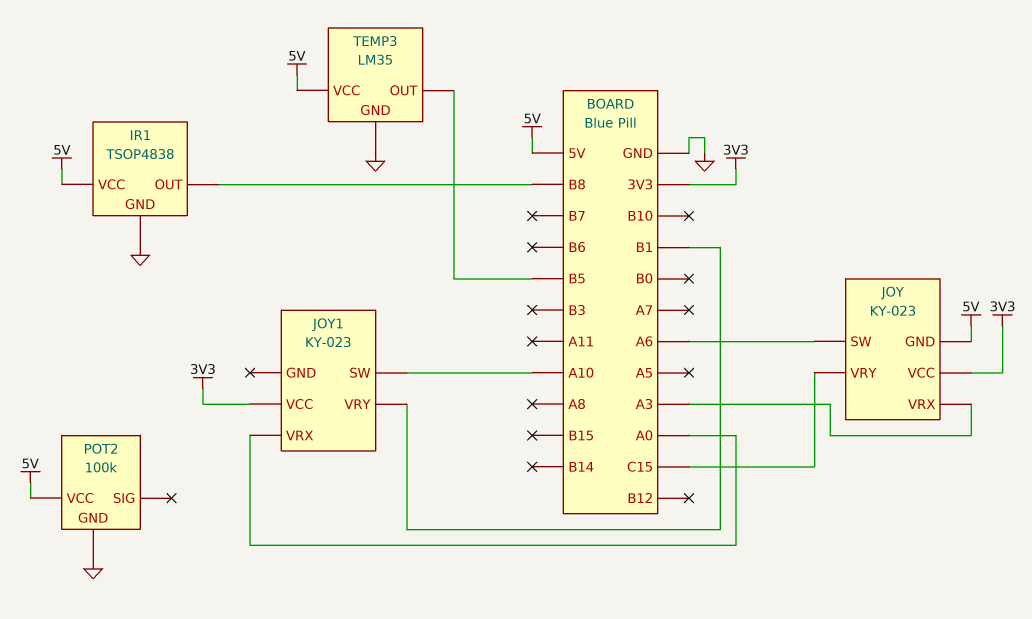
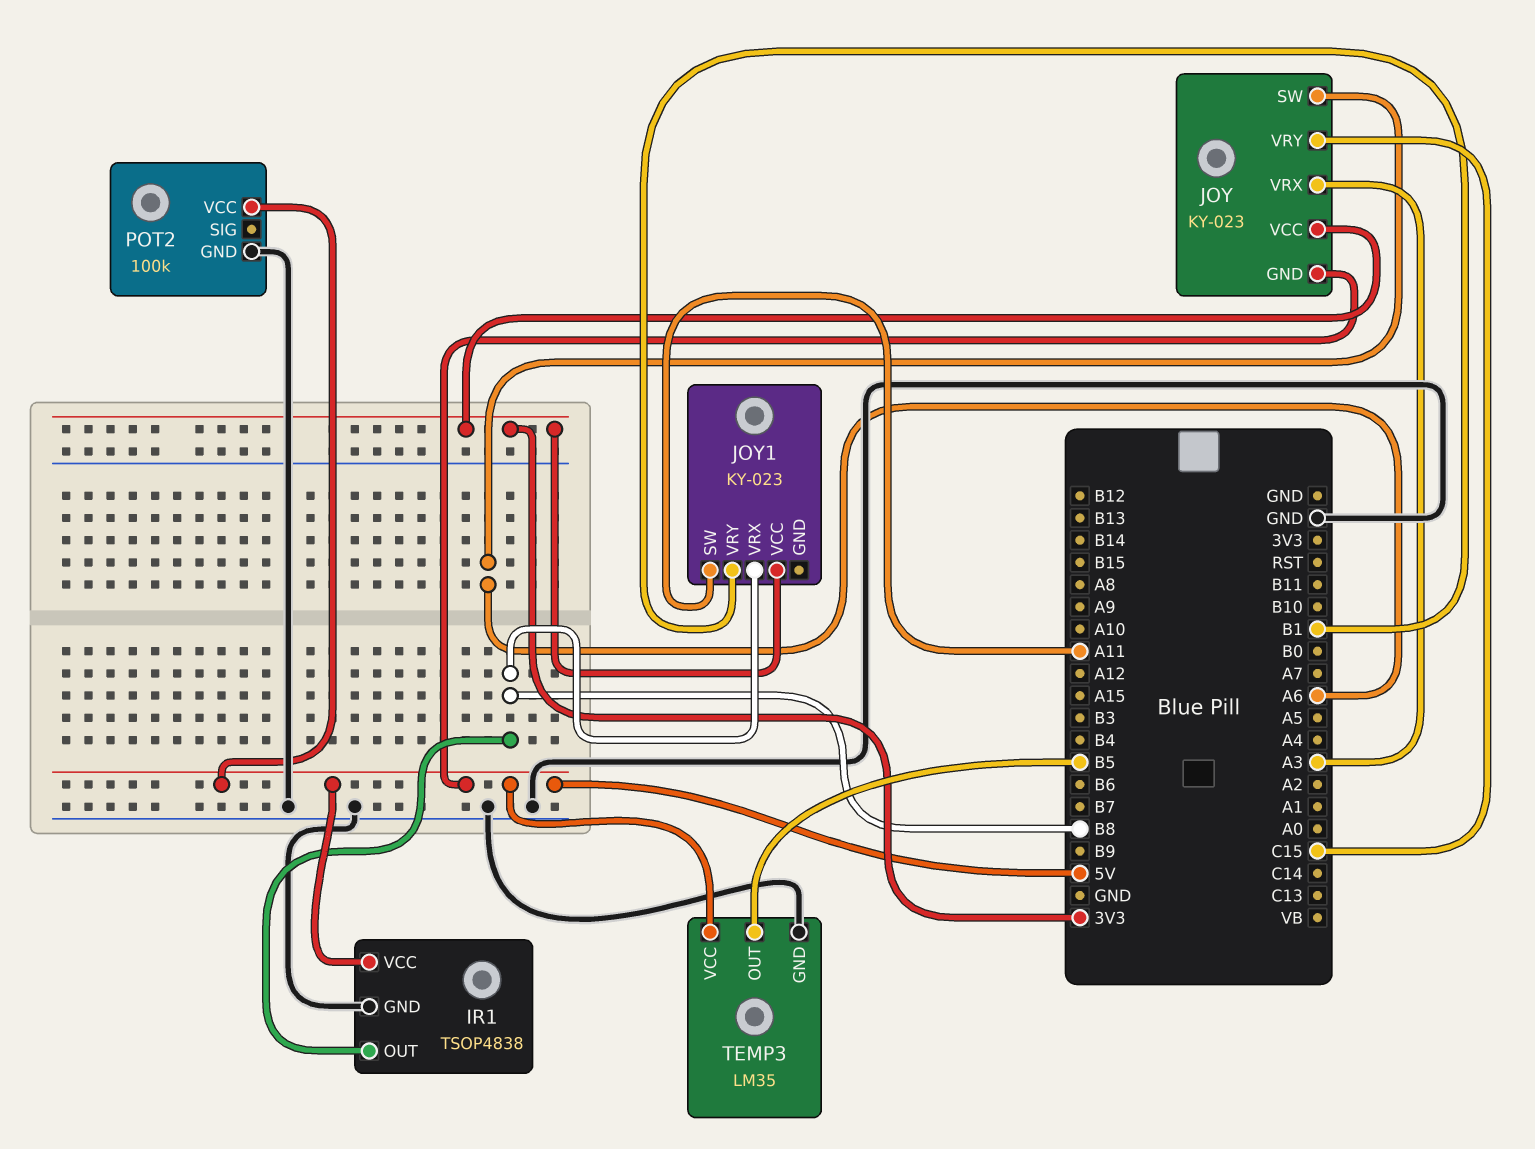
JOY1 pin SW: A10 -> A11
JOY1 pin VRX: A0 -> B8

